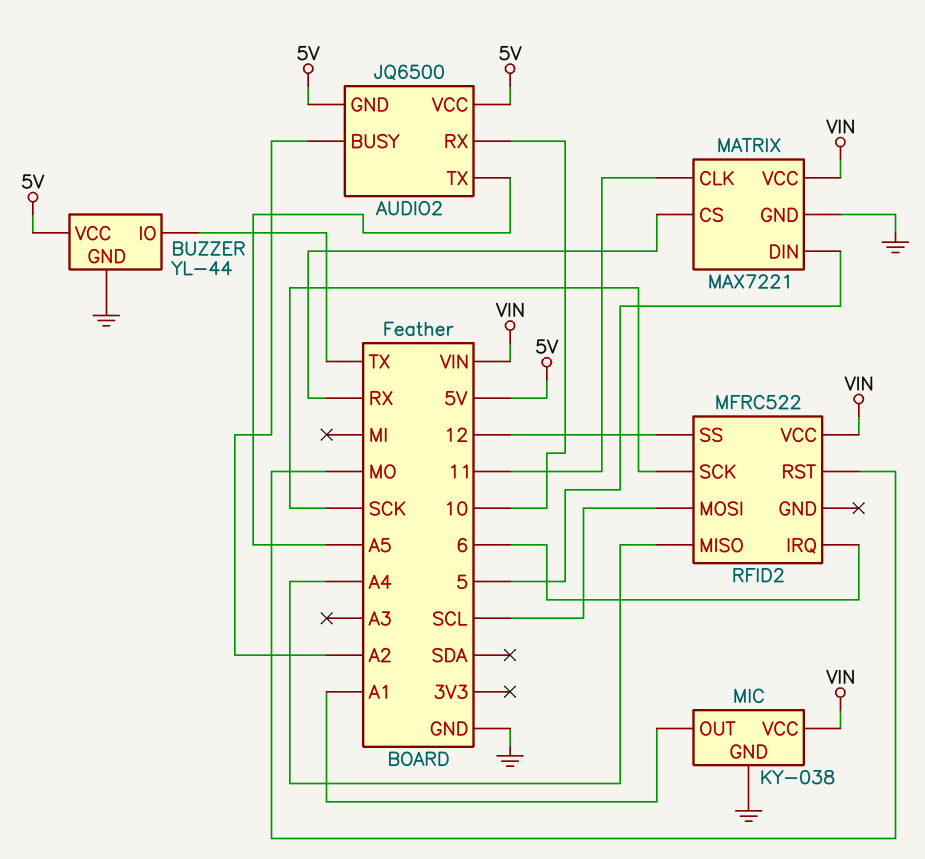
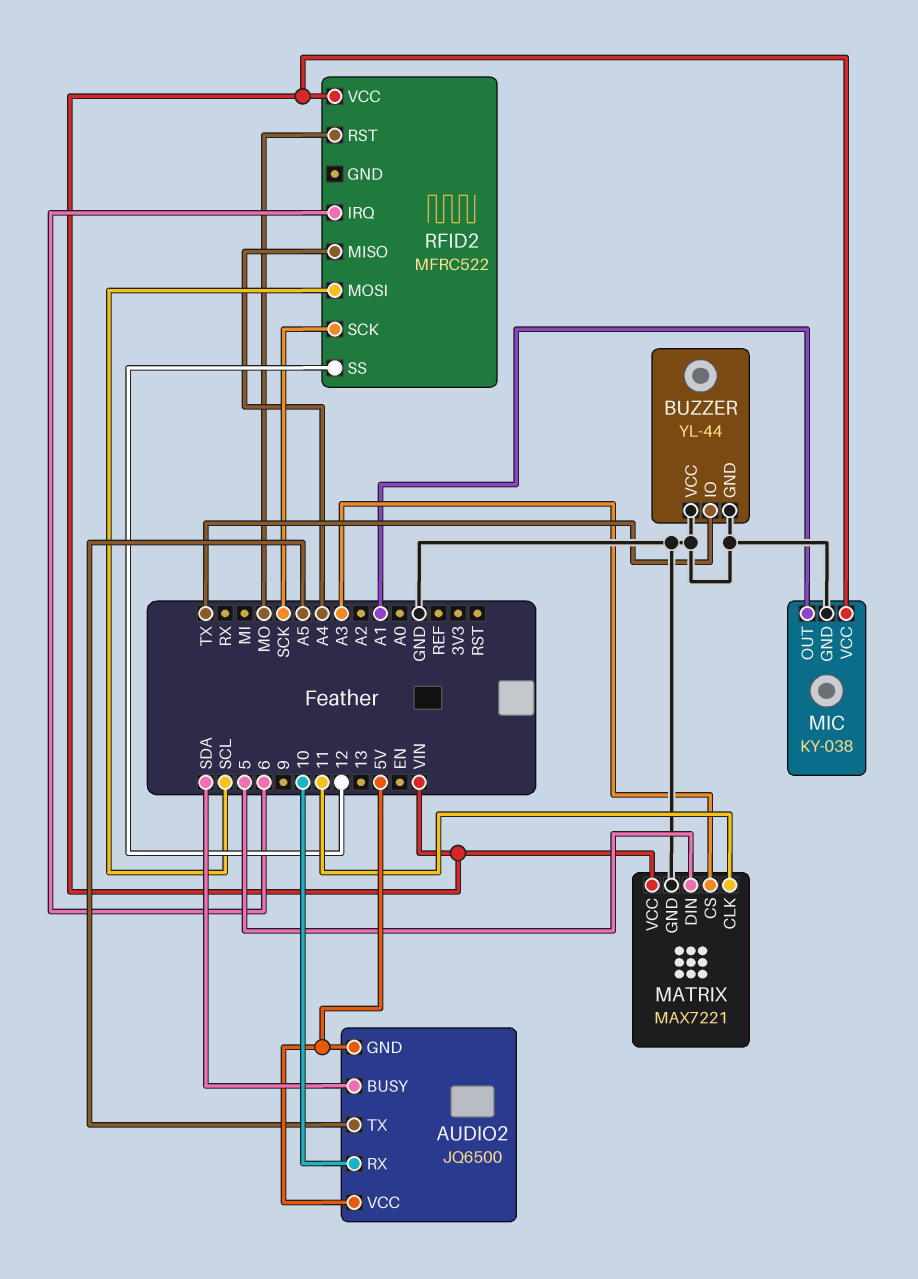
AUDIO2 pin BUSY: A2 -> SDA
BUZZER pin VCC: 5V -> GND
MATRIX pin CS: RX -> A3

